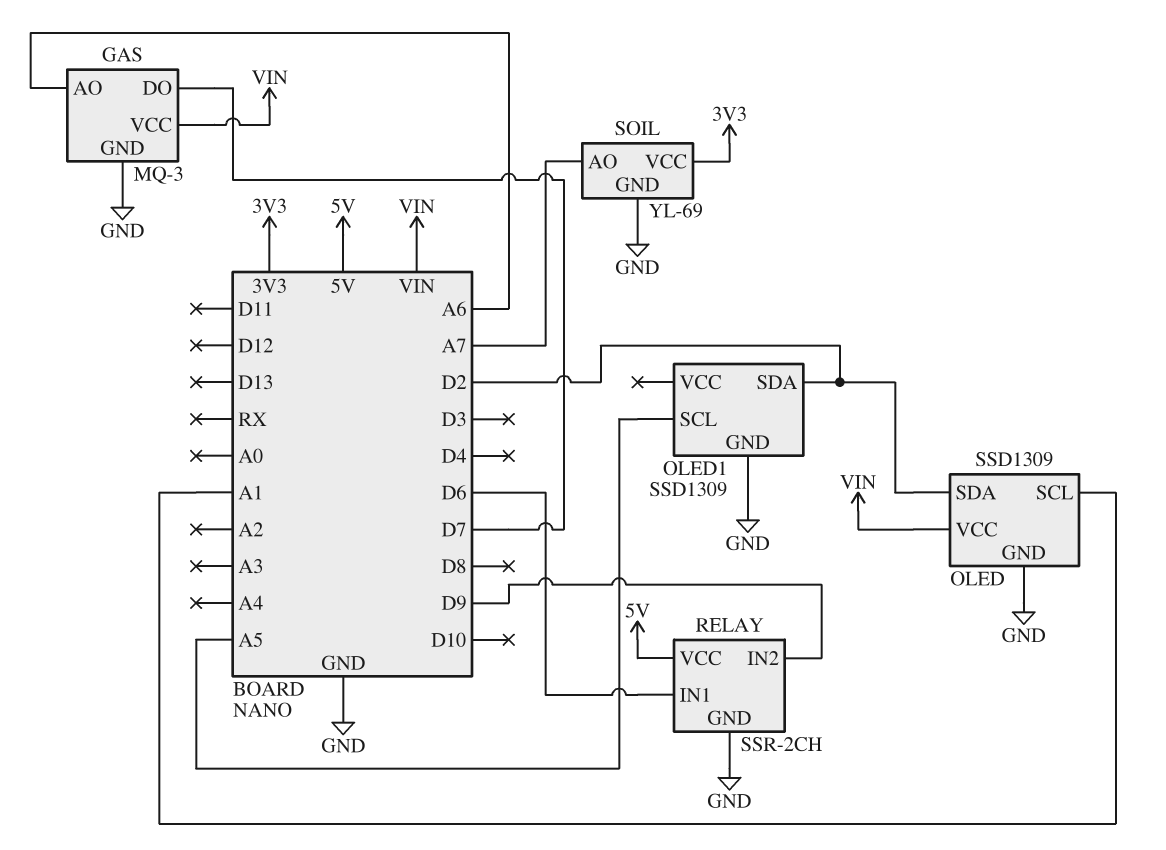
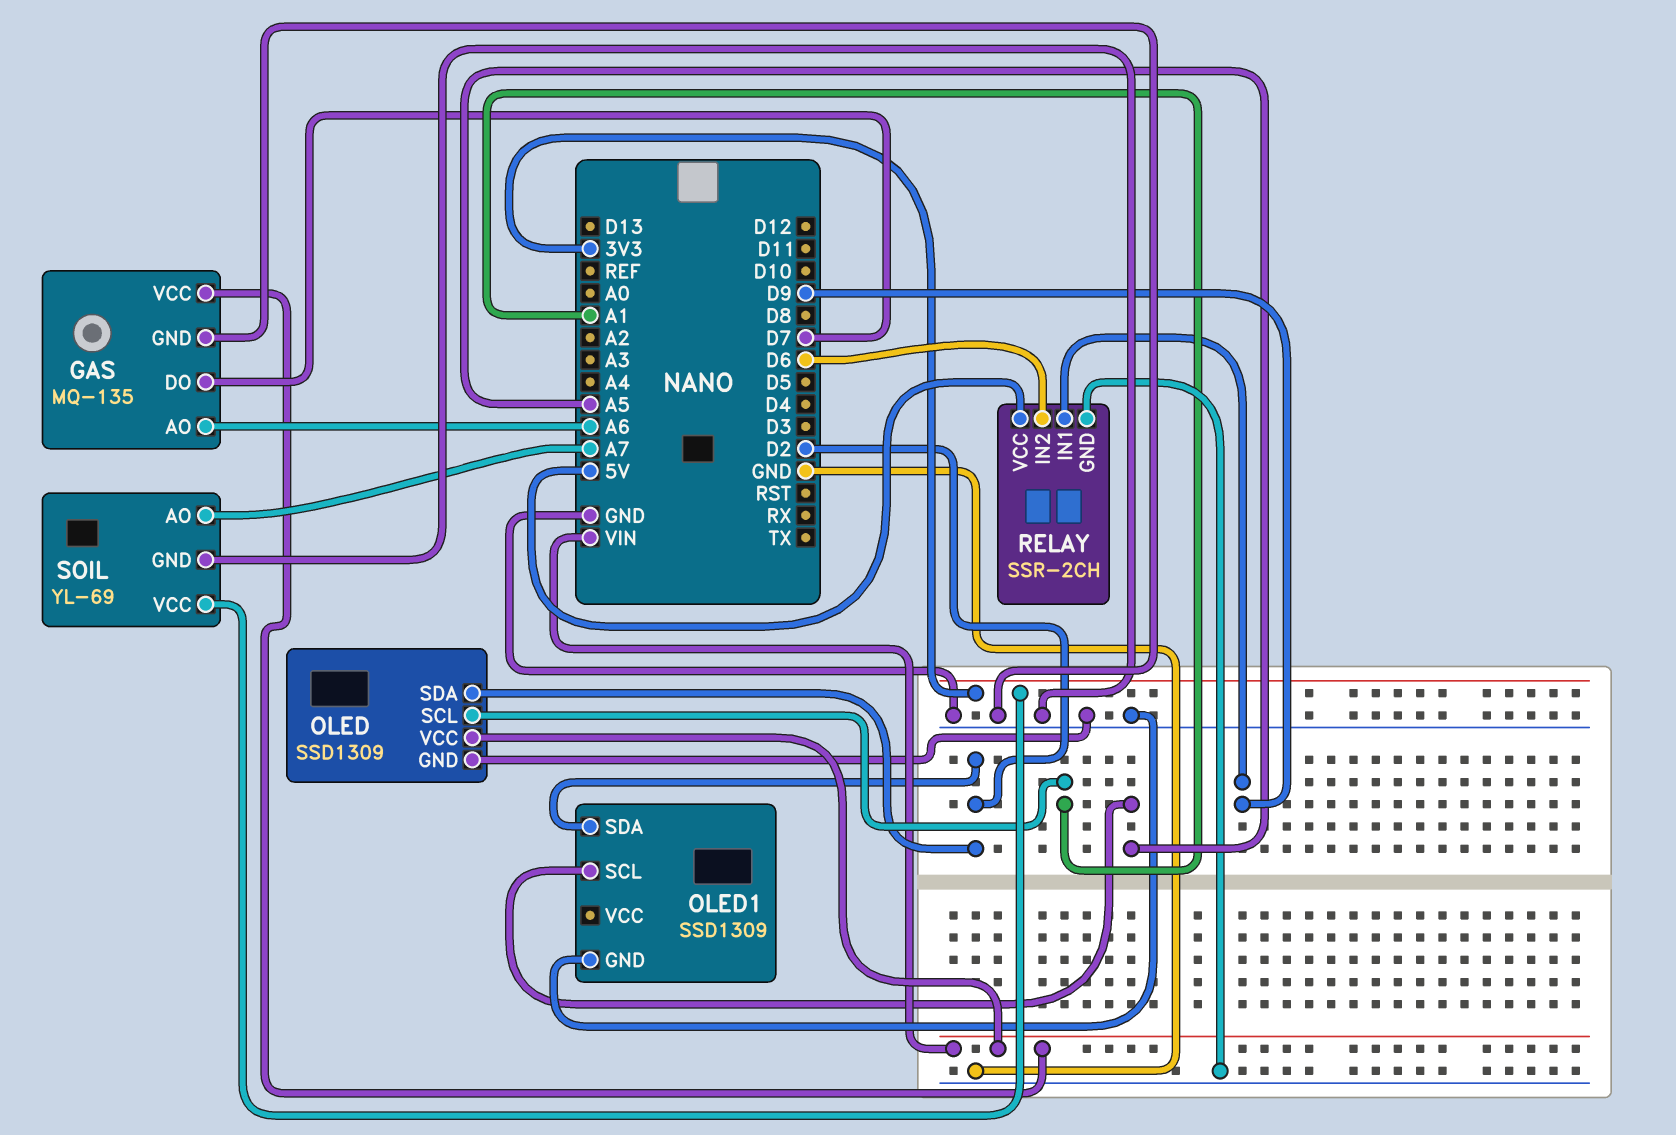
GAS: MQ-3 -> MQ-135
RELAY pin IN1: D6 -> D9
RELAY pin IN2: D9 -> D6

